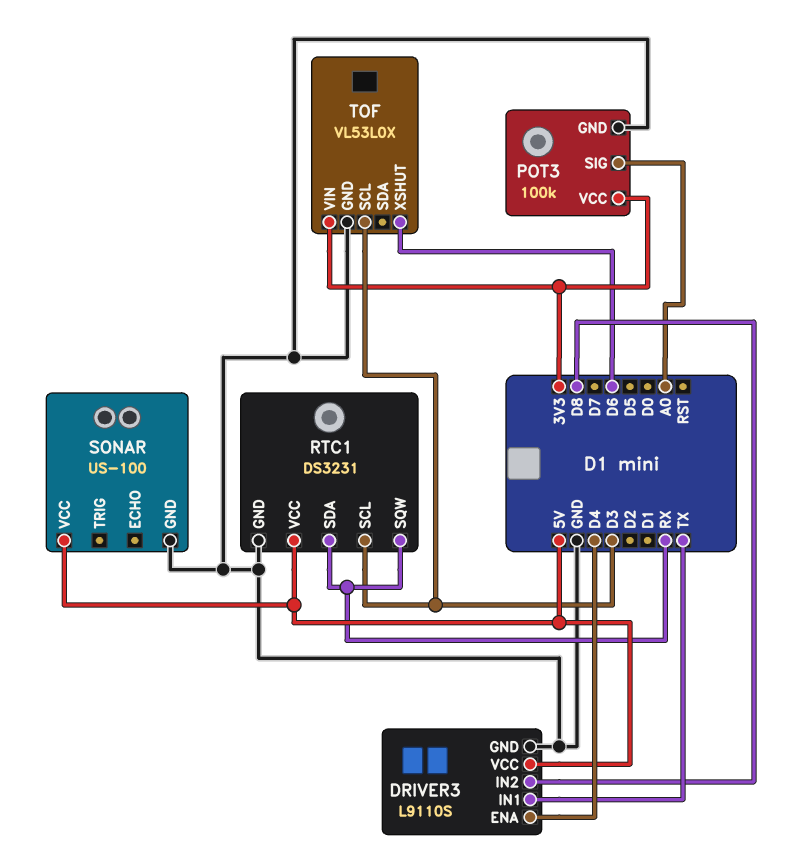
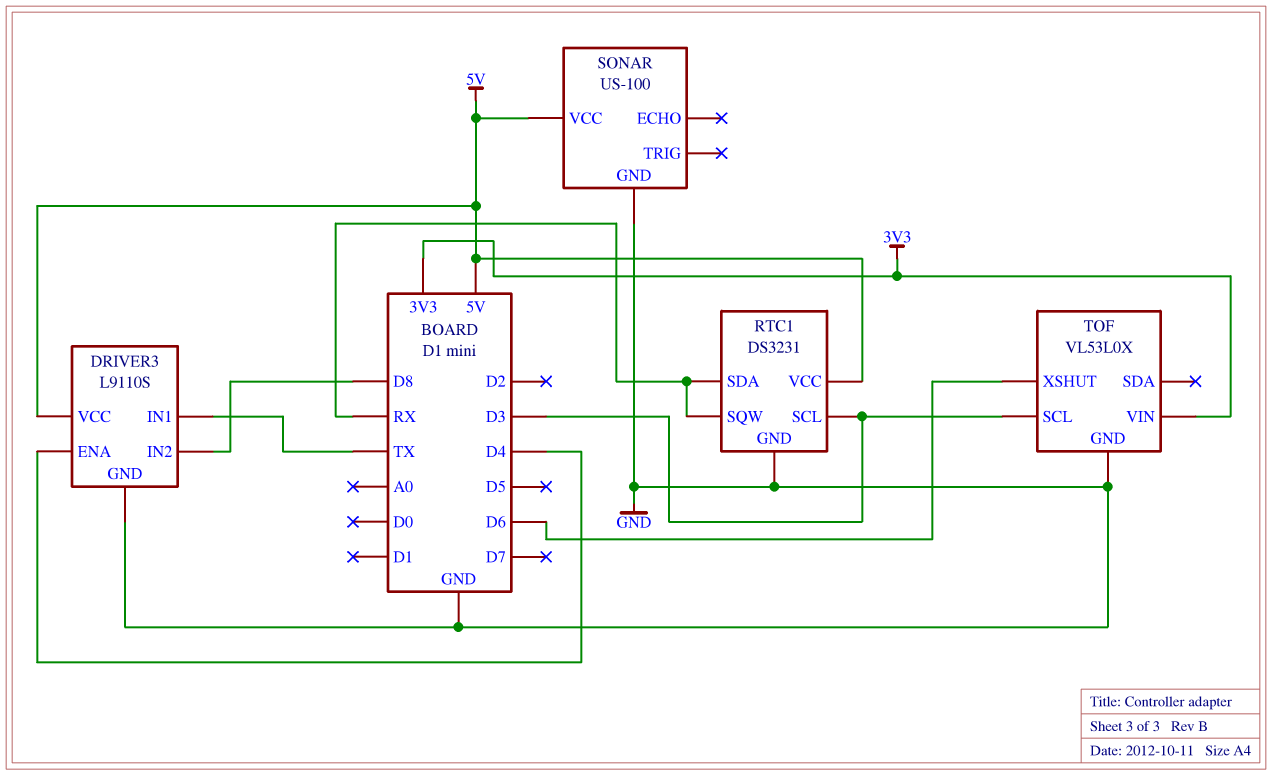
POT3: 100k -> none
POT3 pin GND: GND -> none
POT3 pin SIG: A0 -> none
POT3 pin VCC: 3V3 -> none

